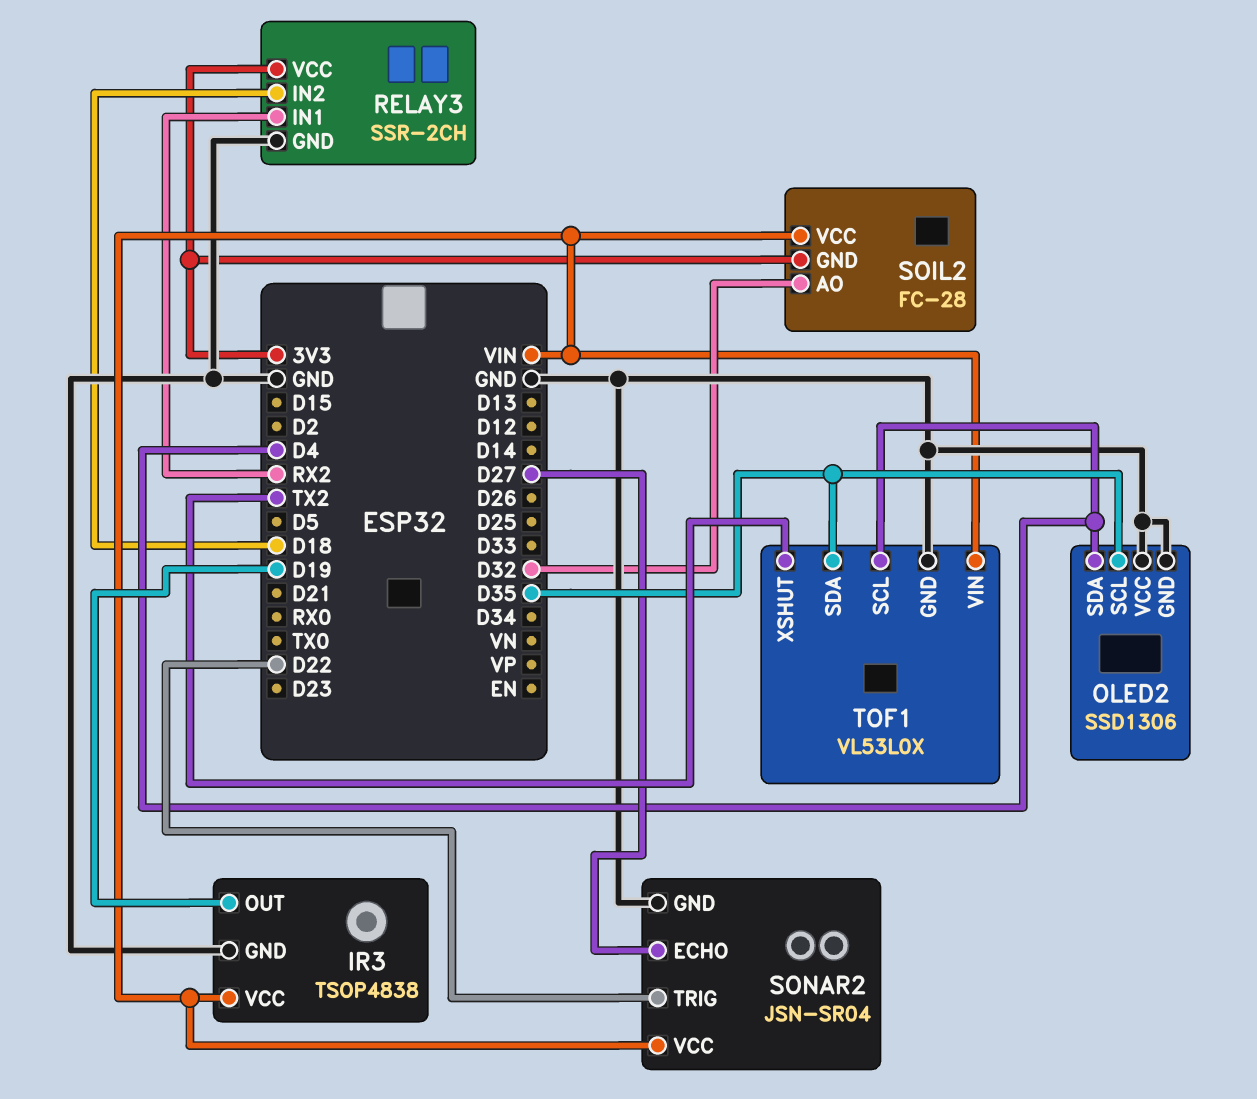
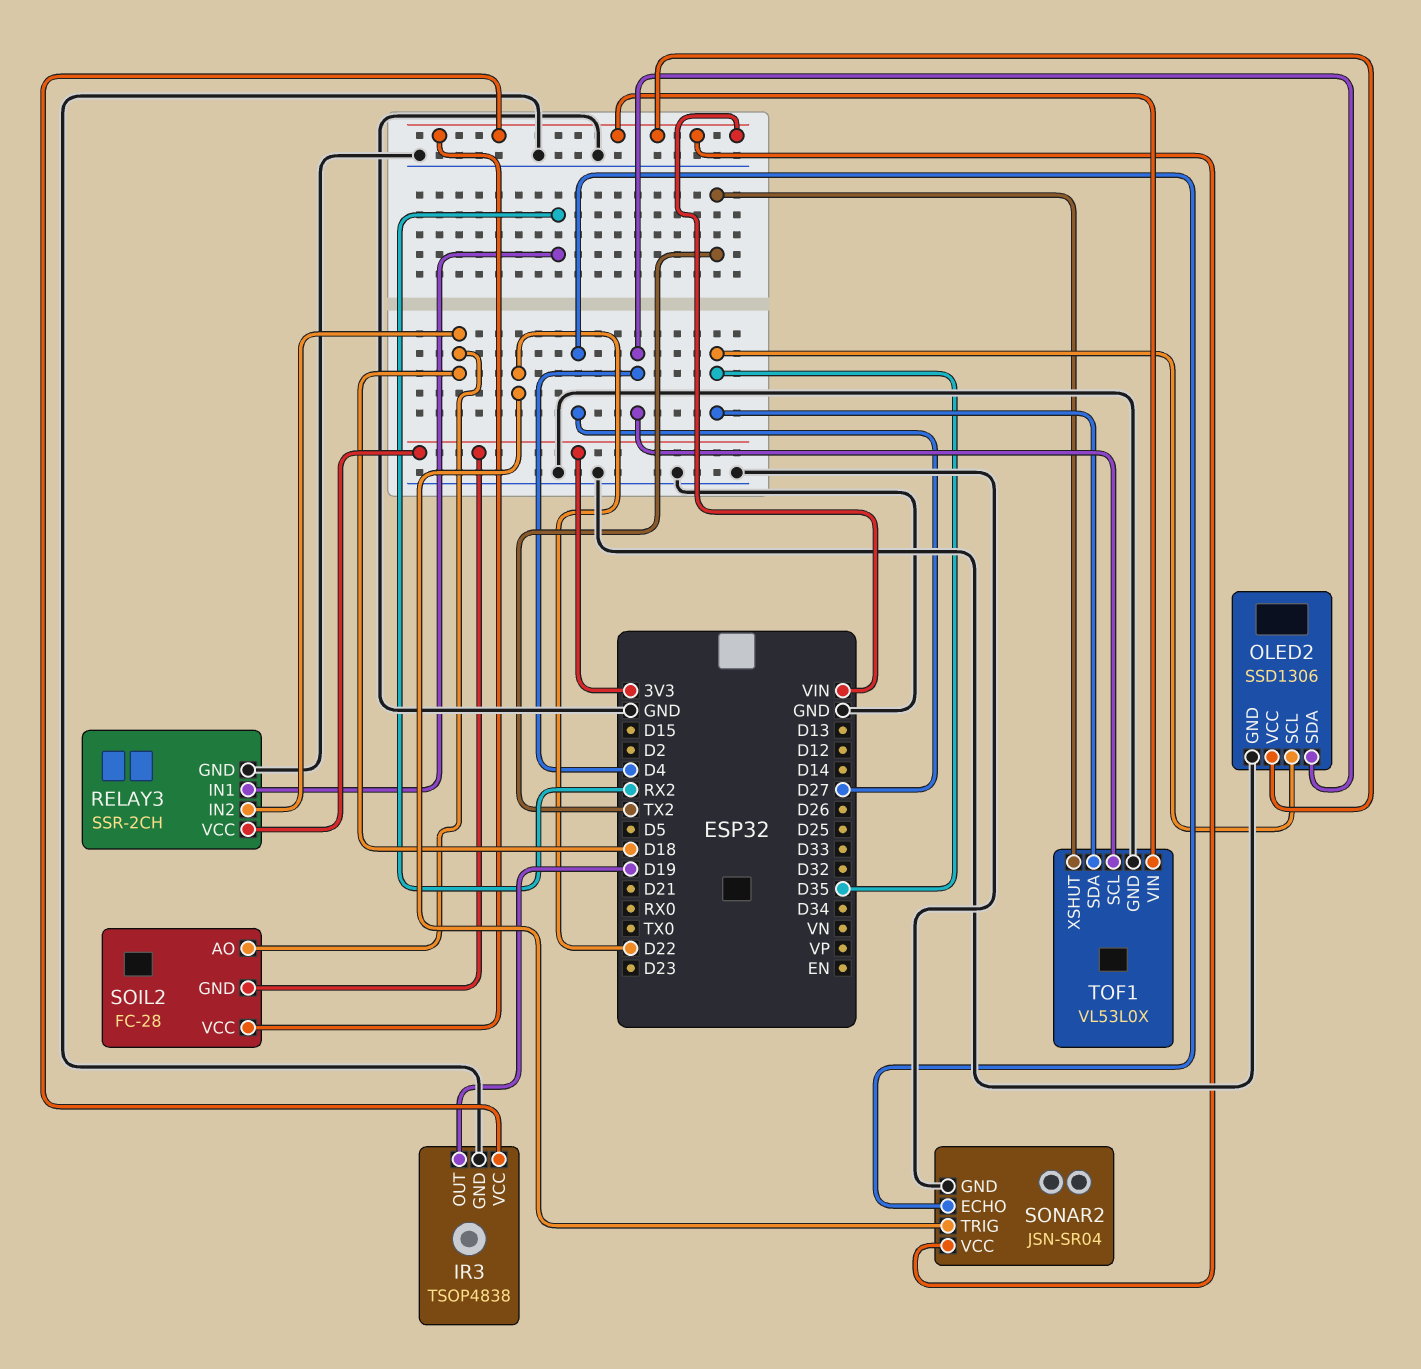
OLED2 pin VCC: GND -> VIN
SOIL2 pin AO: D32 -> D18

